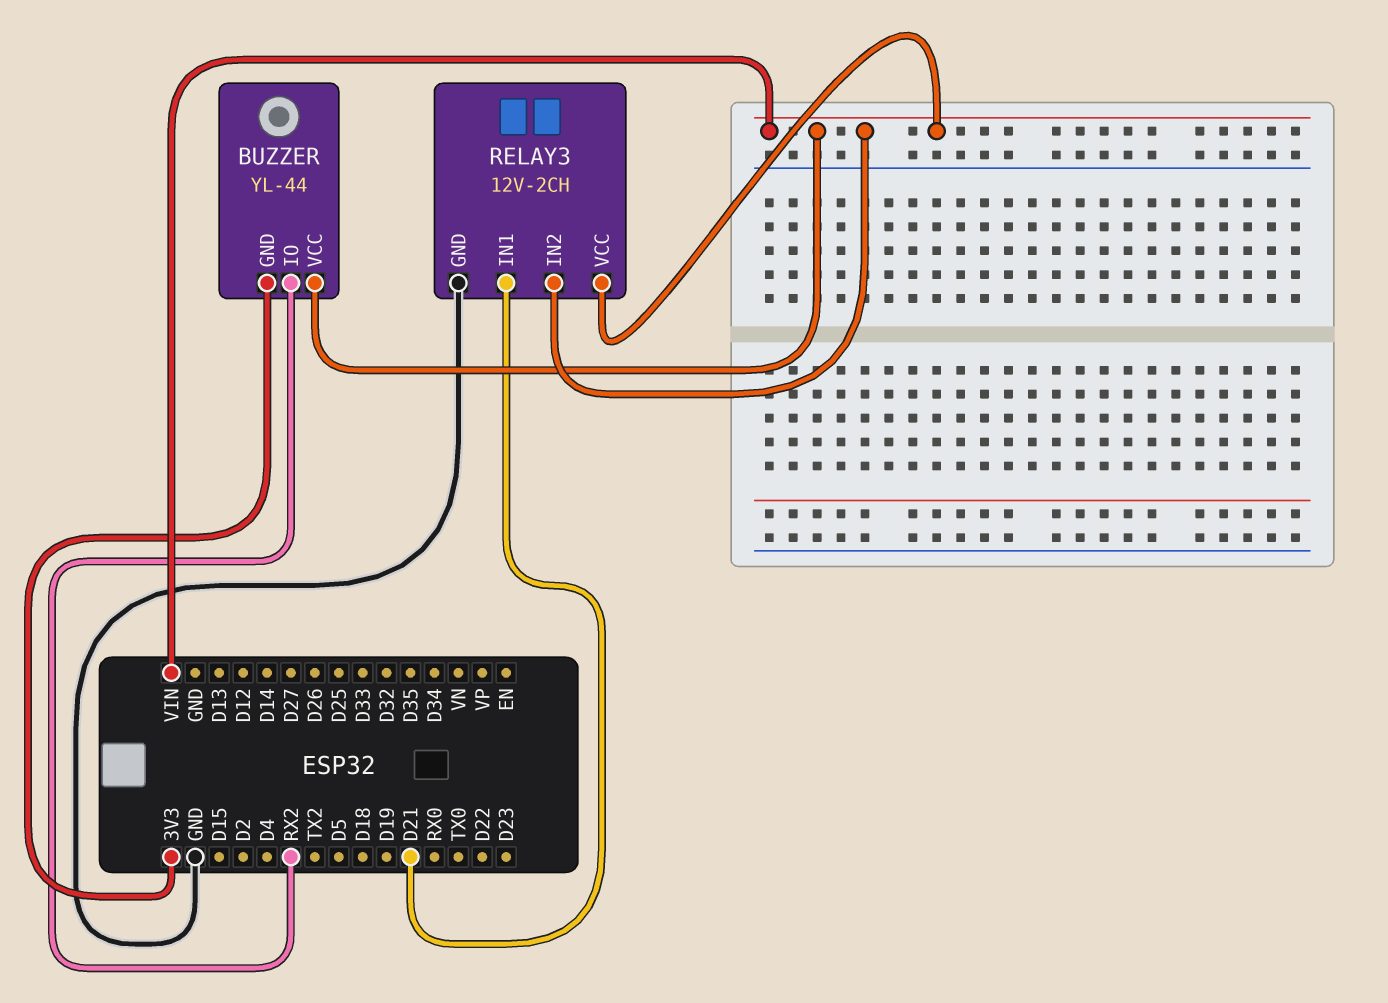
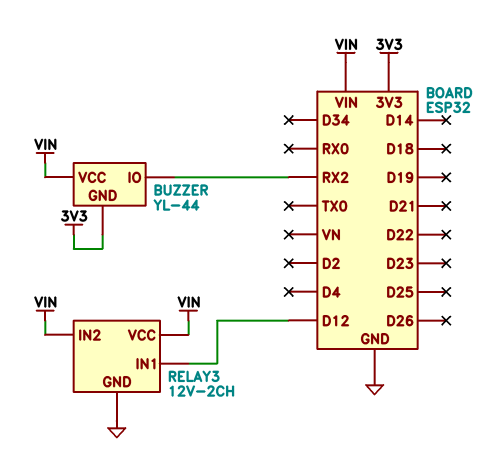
RELAY3 pin IN1: D21 -> D12

